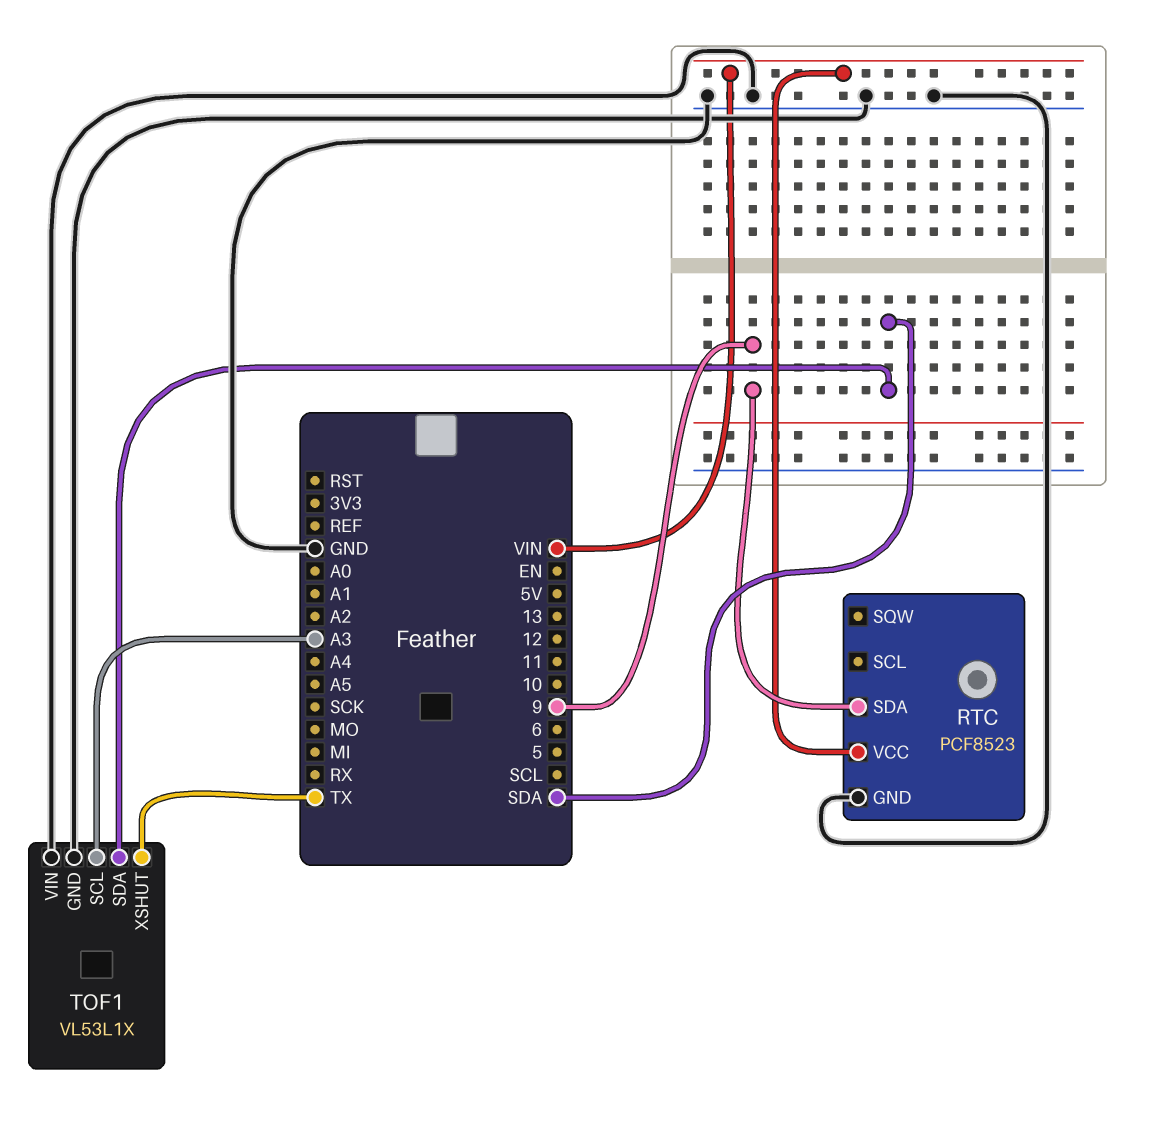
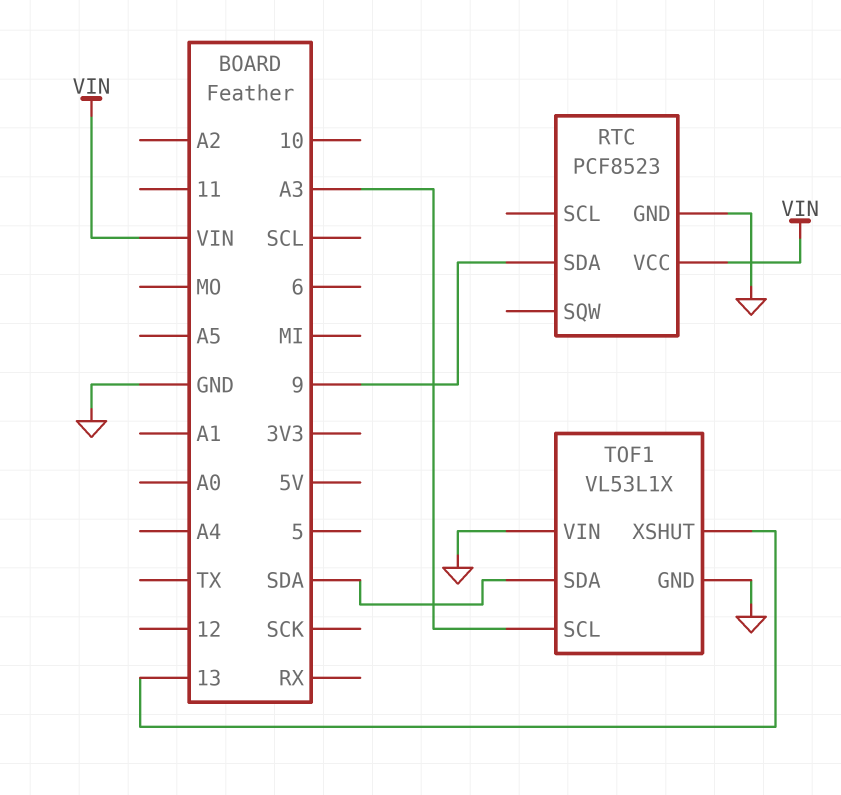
TOF1 pin XSHUT: TX -> 13

